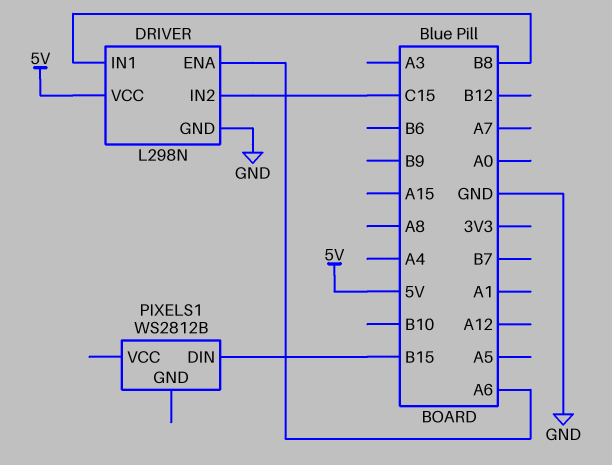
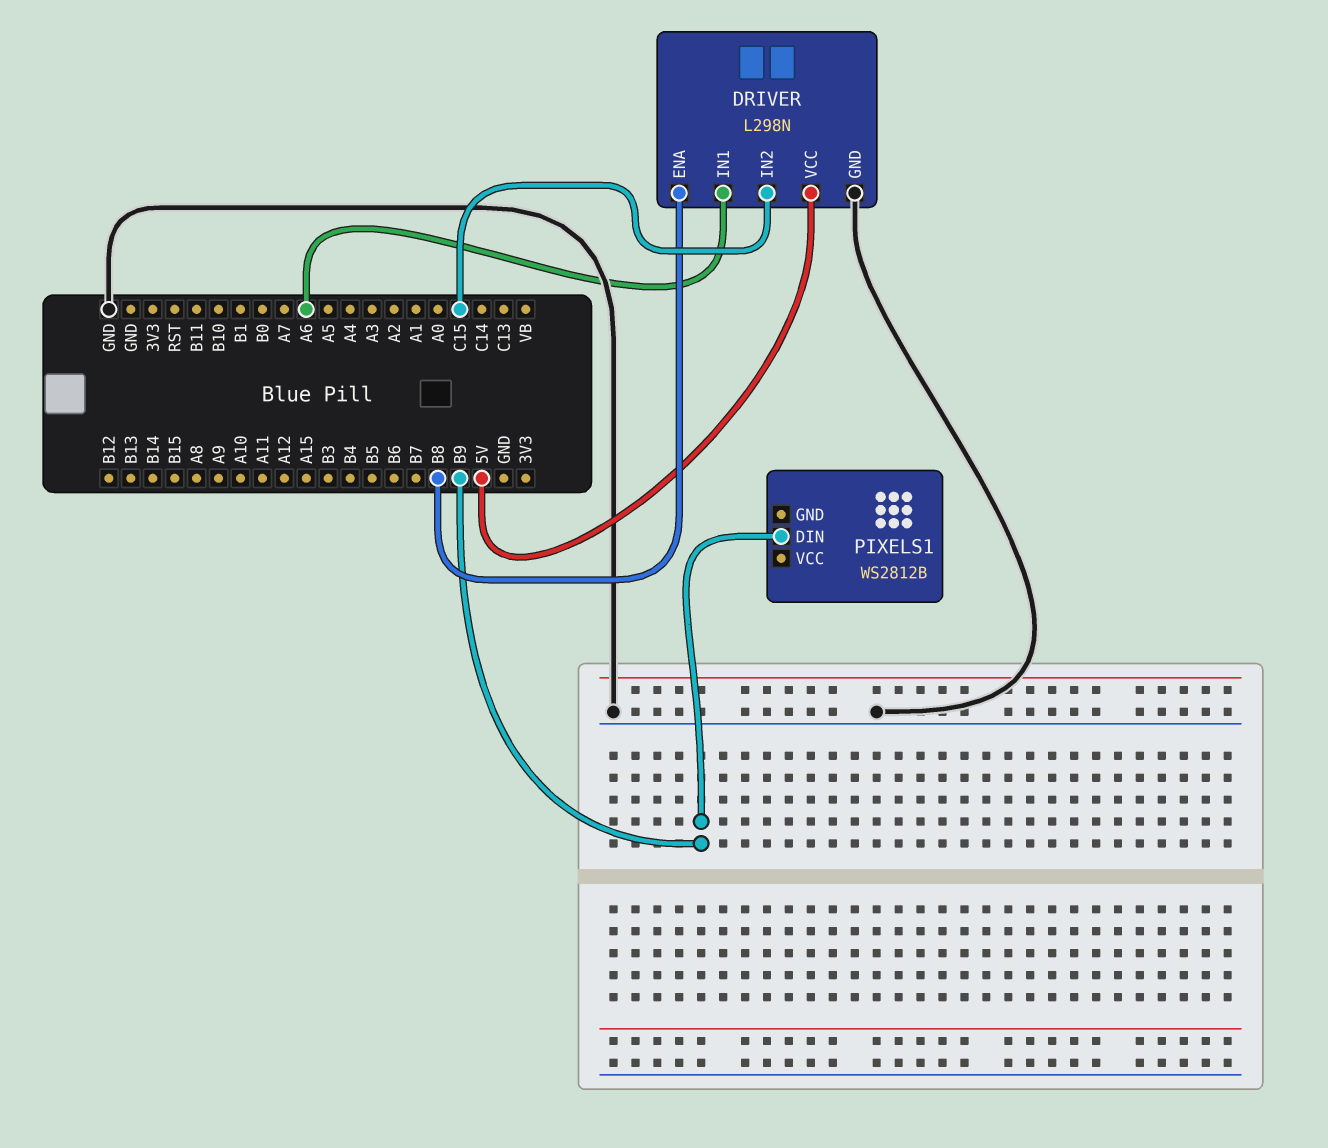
DRIVER pin ENA: A6 -> B8
DRIVER pin IN1: B8 -> A6
PIXELS1 pin DIN: B15 -> B9

